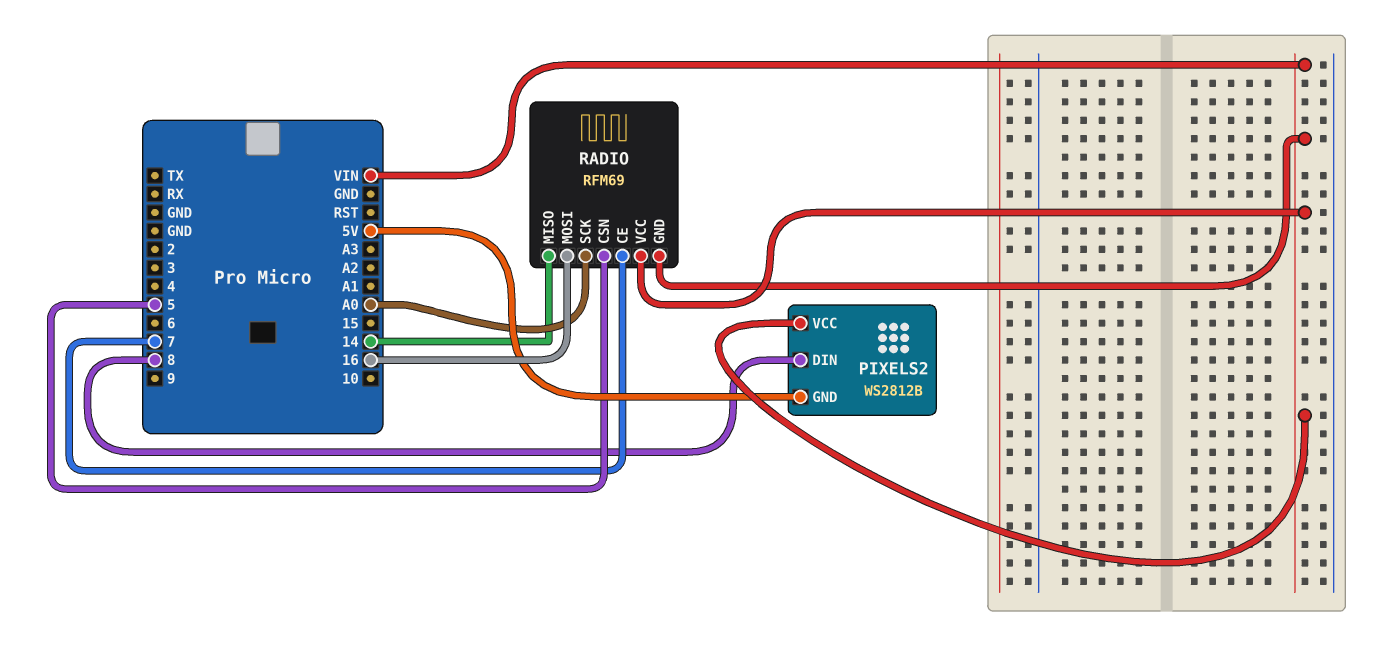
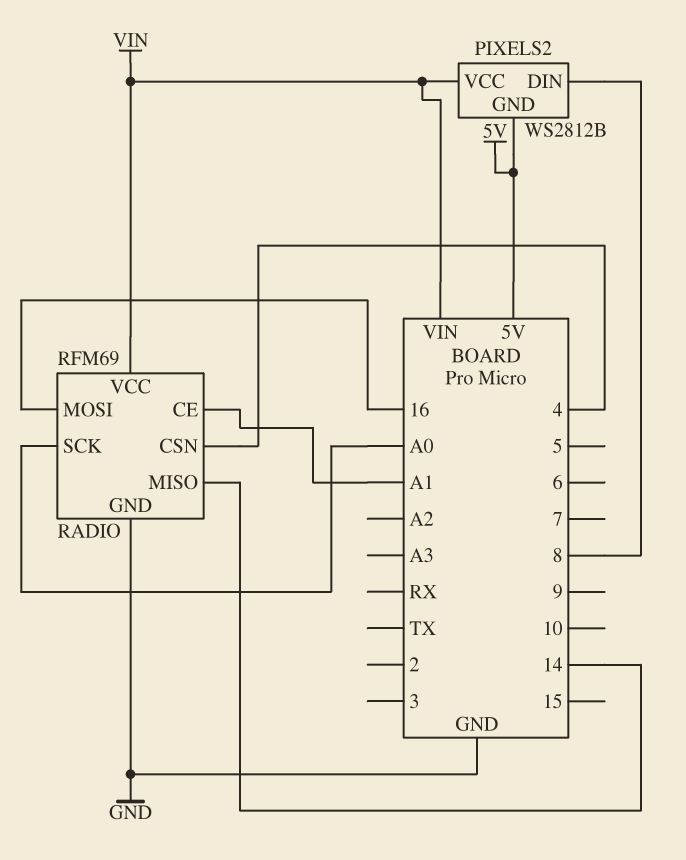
RADIO pin CE: 7 -> A1
RADIO pin CSN: 5 -> 4
RADIO pin GND: VIN -> GND

